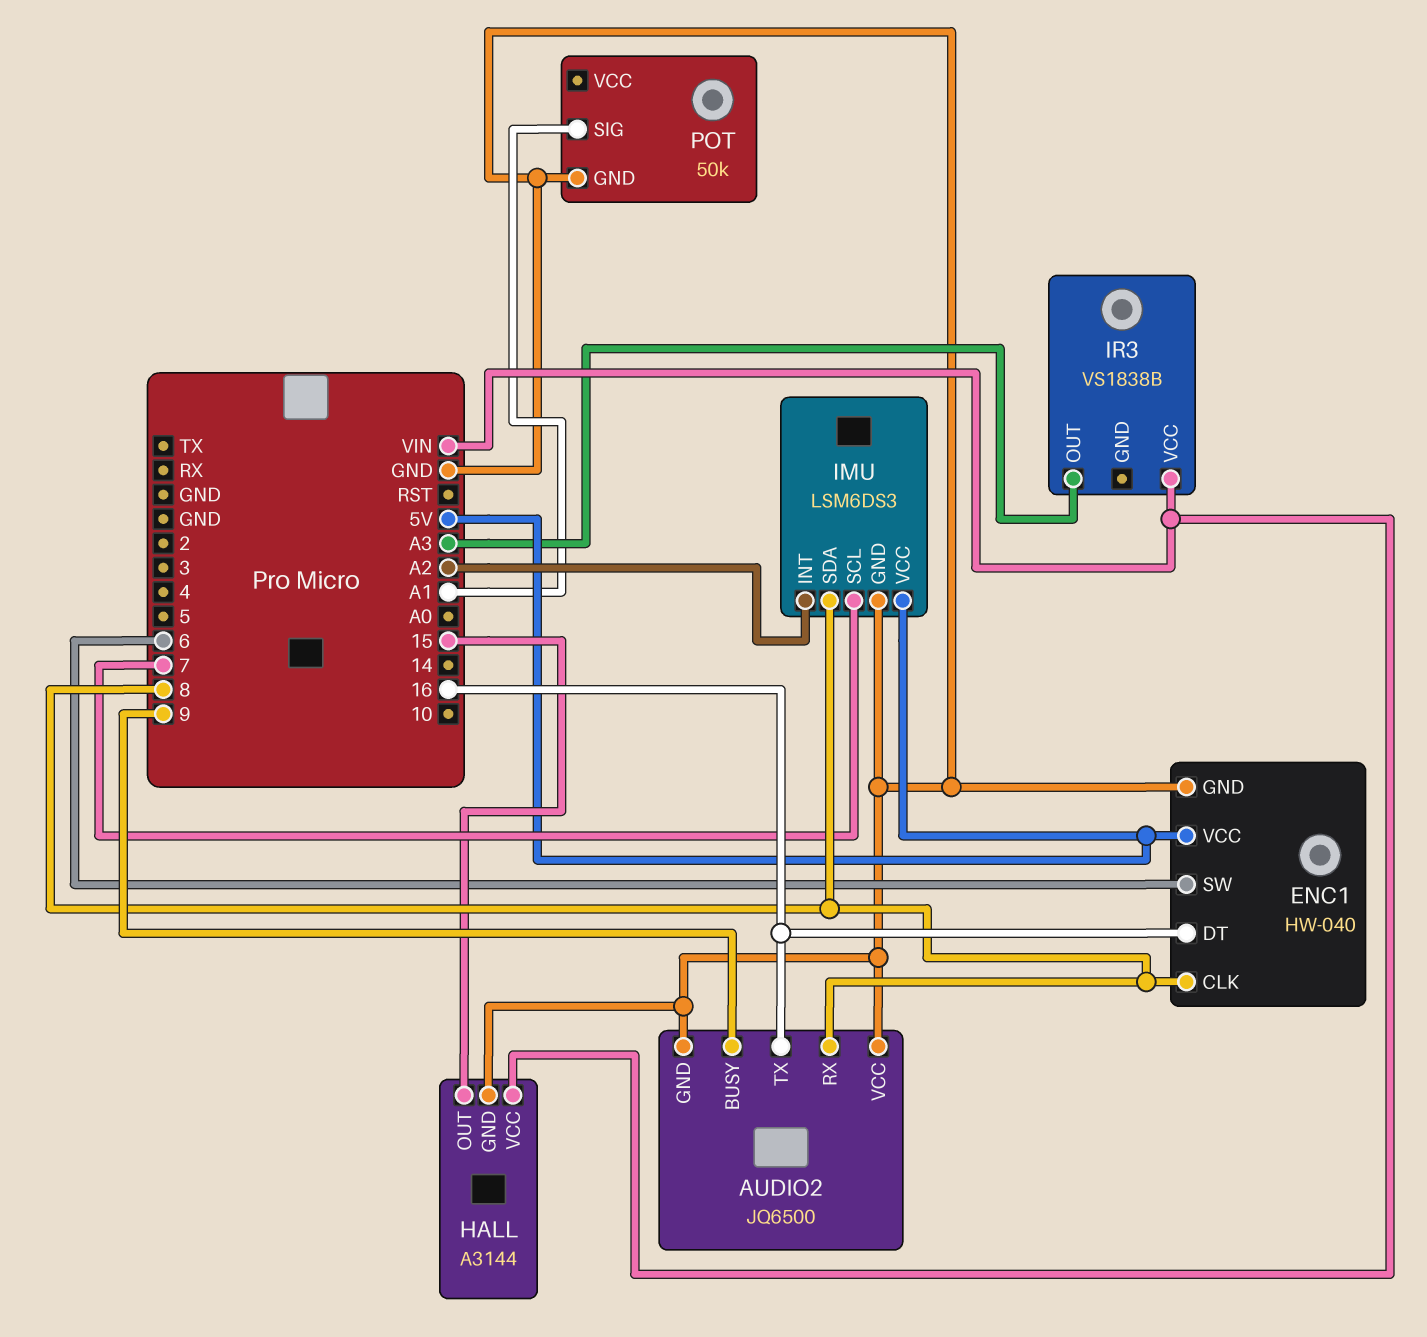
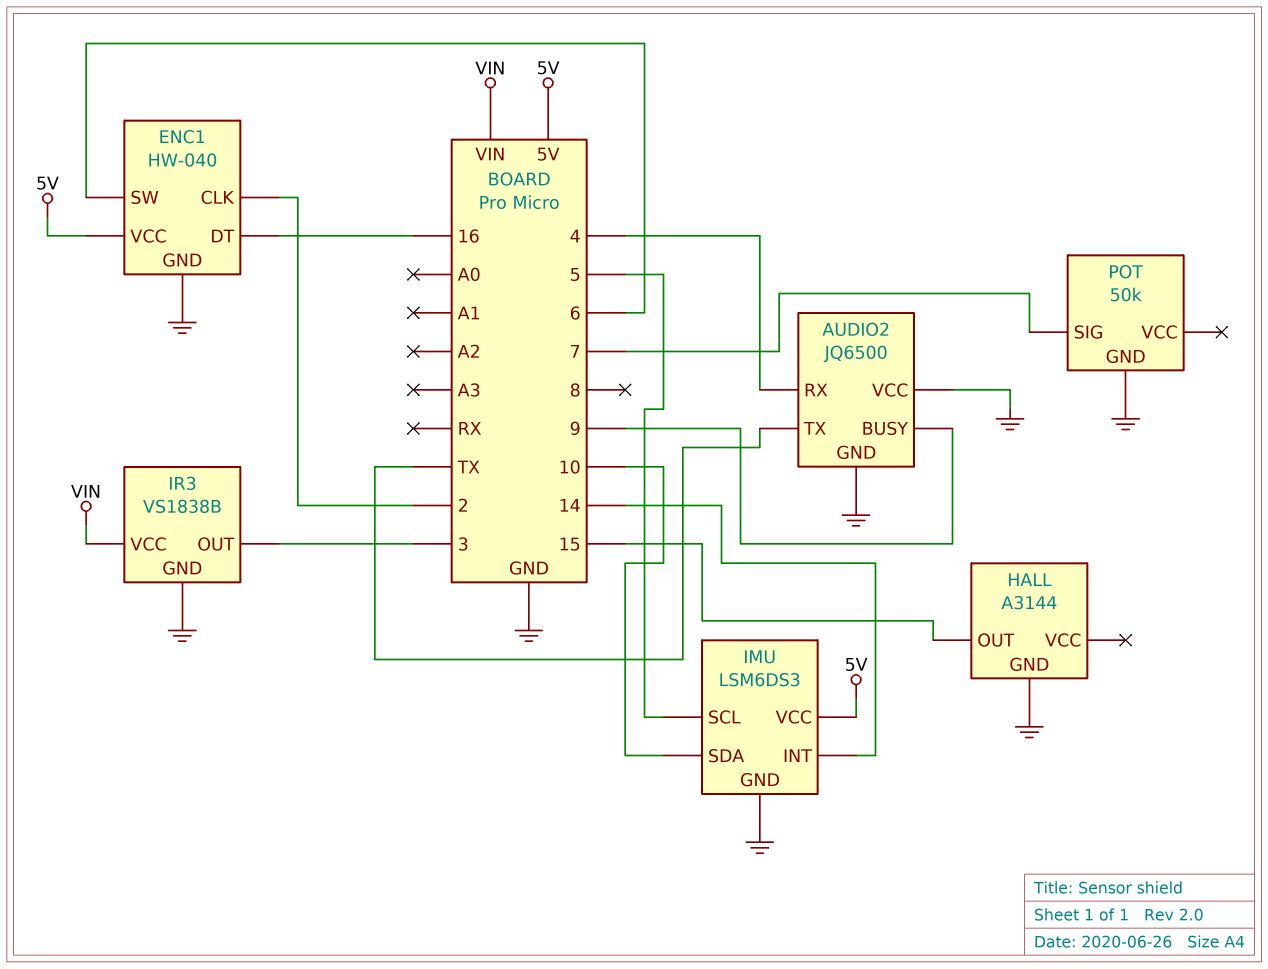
AUDIO2 pin RX: 8 -> 4
AUDIO2 pin TX: 16 -> TX
ENC1 pin CLK: 8 -> 2
HALL pin VCC: VIN -> none
IMU pin INT: A2 -> 14
IMU pin SCL: 7 -> 5
IMU pin SDA: 8 -> 10
IR3 pin GND: none -> GND
IR3 pin OUT: A3 -> 3
POT pin SIG: A1 -> 7

